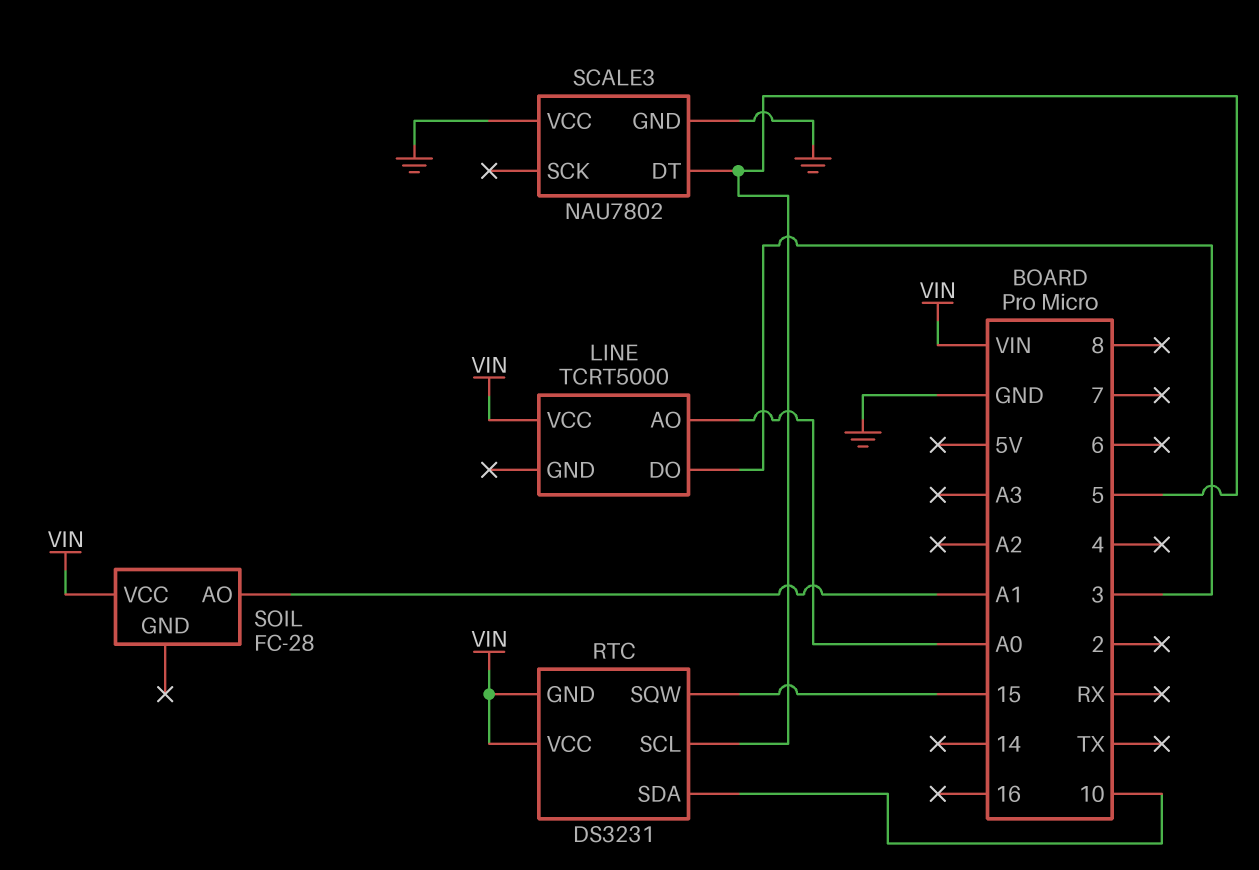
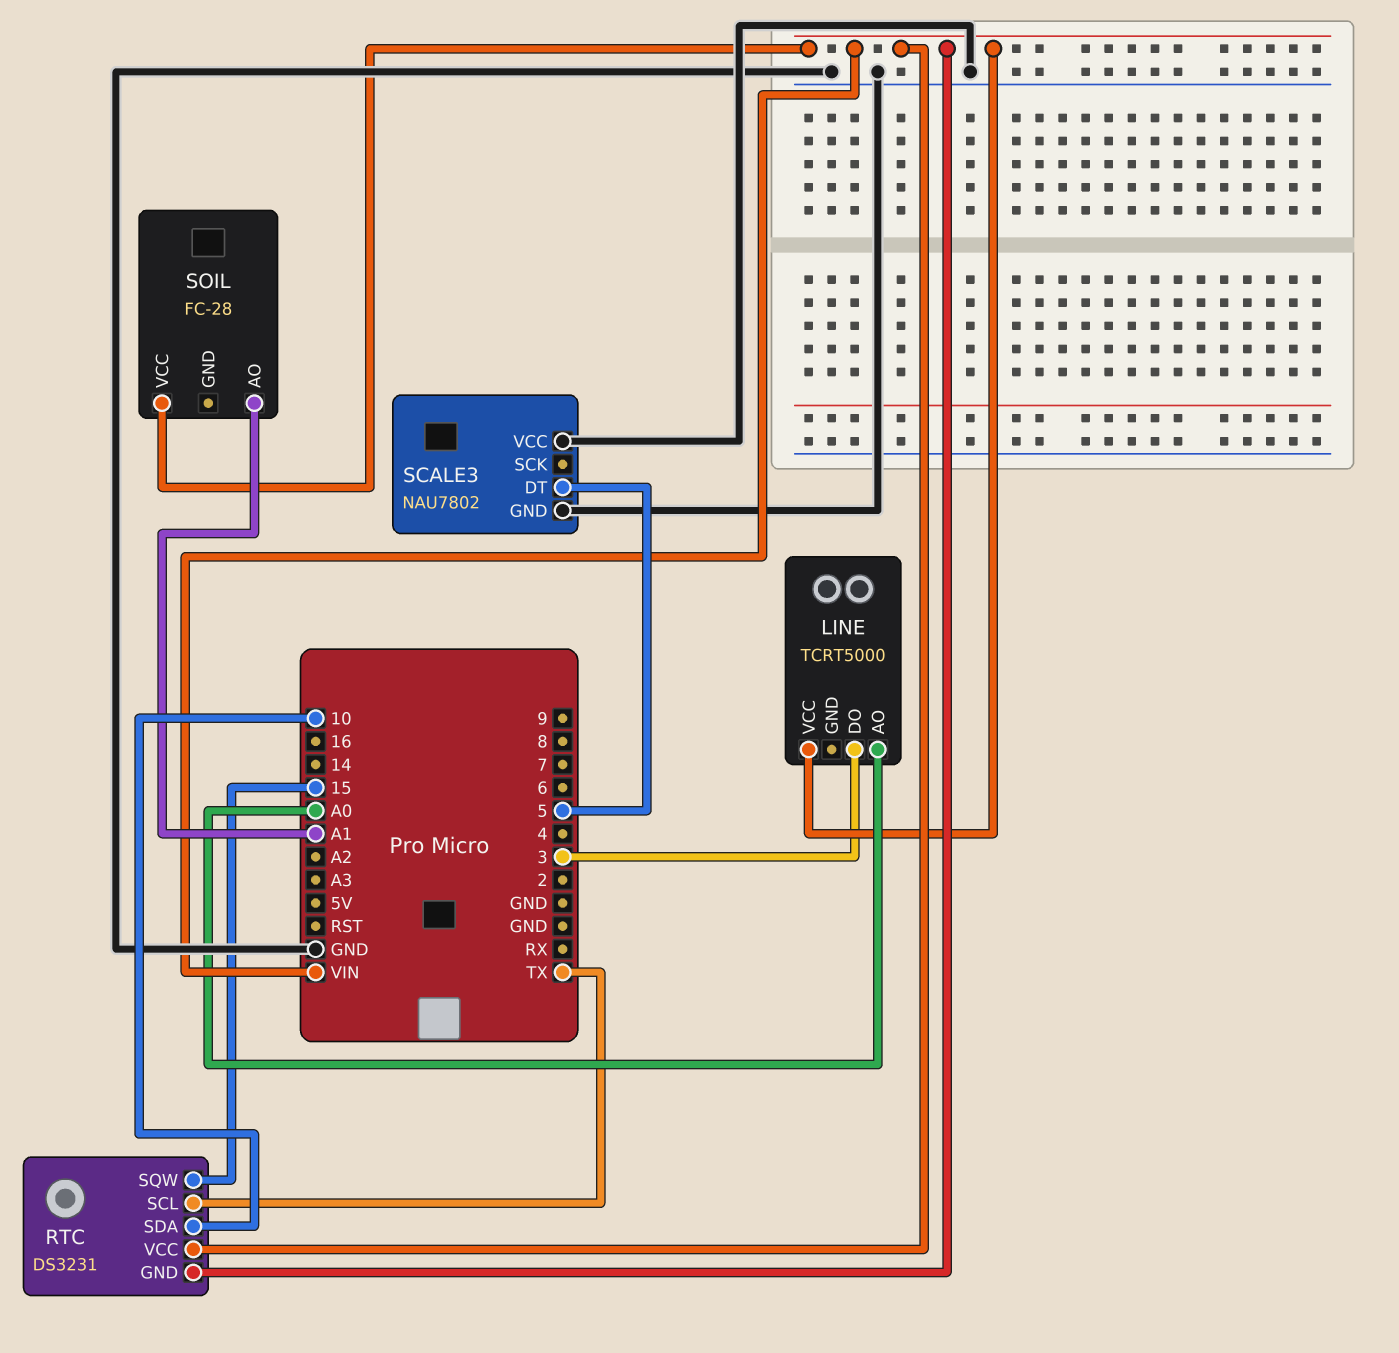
RTC pin SCL: 5 -> TX

